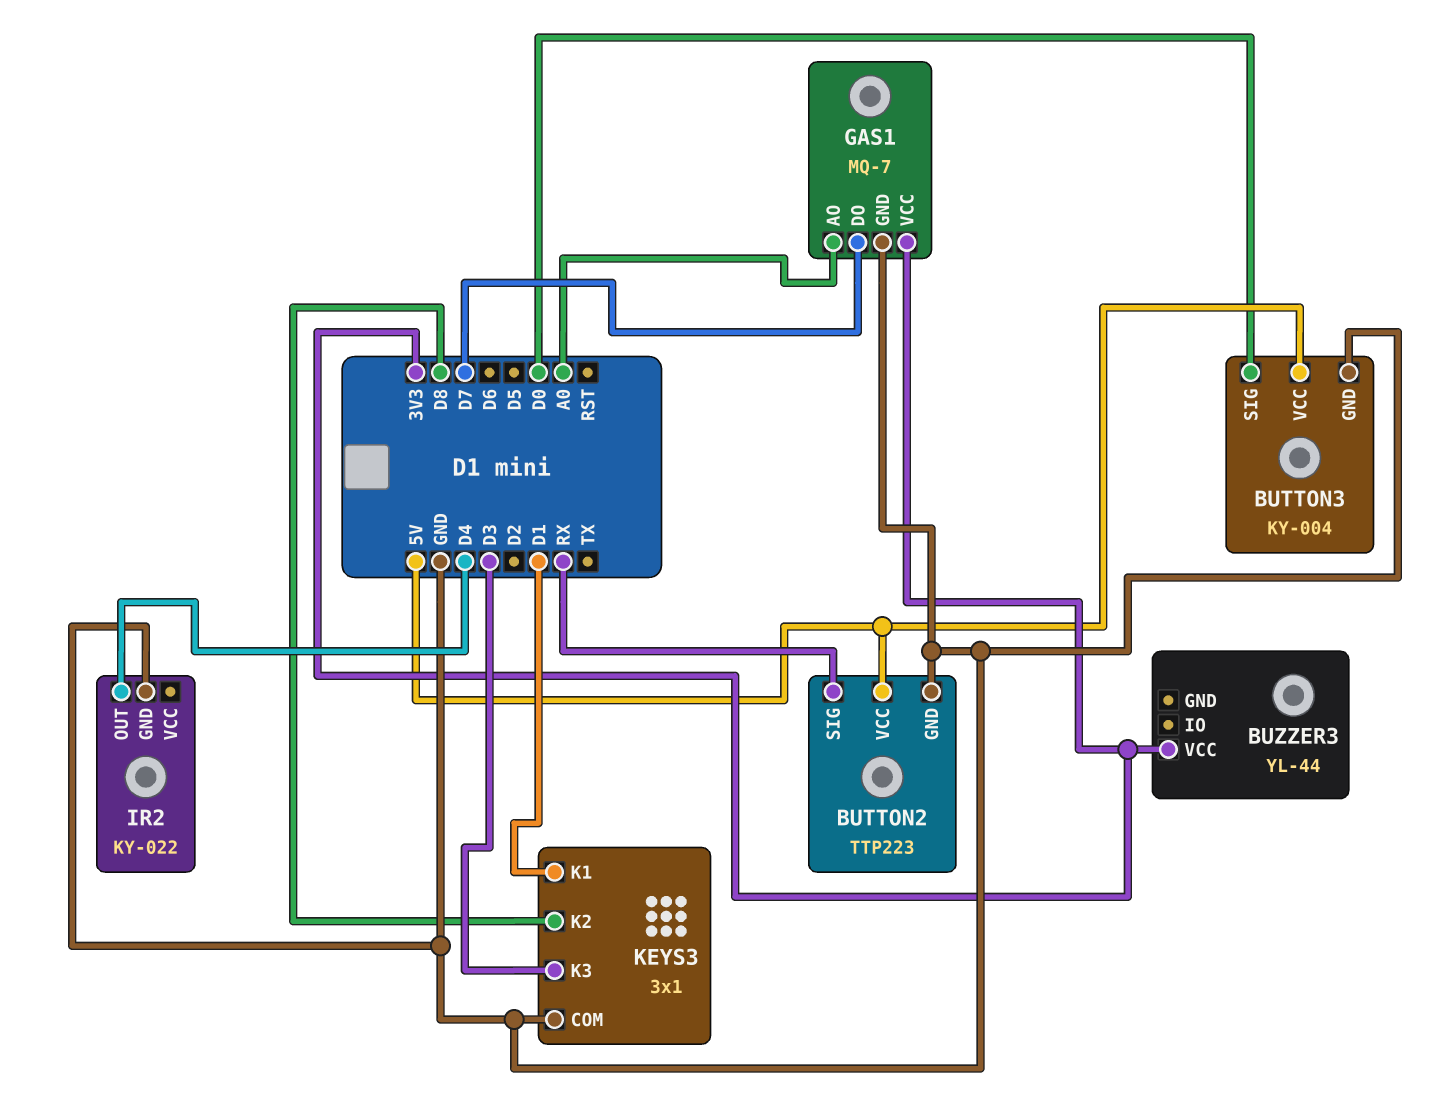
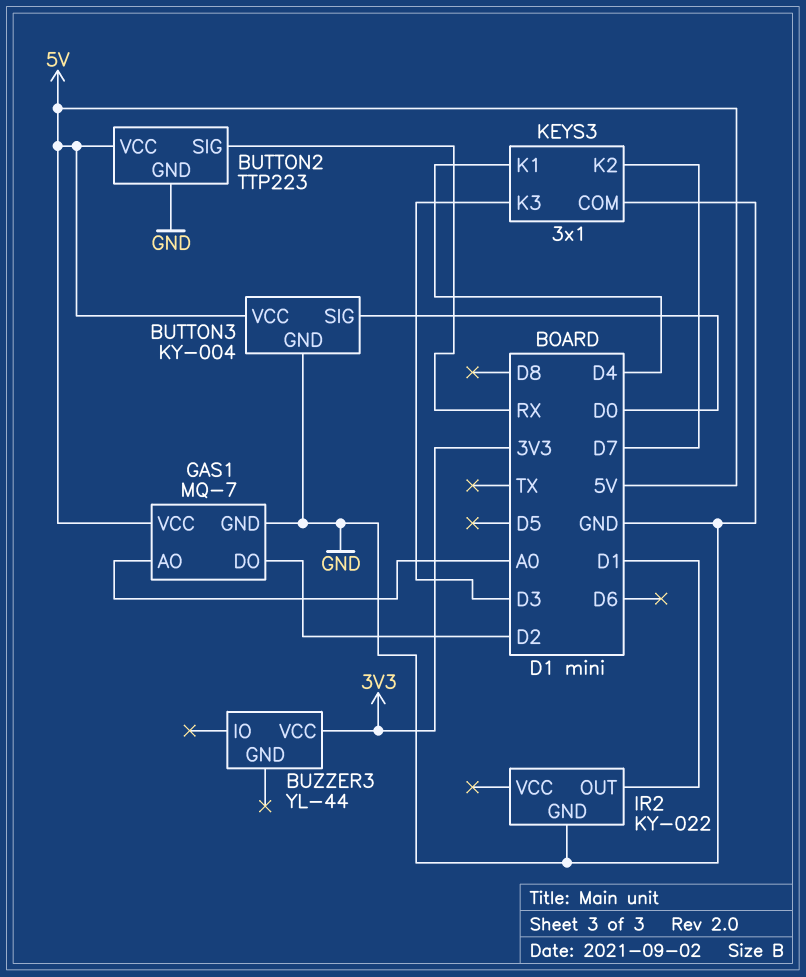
GAS1 pin DO: D7 -> D2
GAS1 pin VCC: 3V3 -> 5V
IR2 pin OUT: D4 -> D1
KEYS3 pin K1: D1 -> D4
KEYS3 pin K2: D8 -> D7

